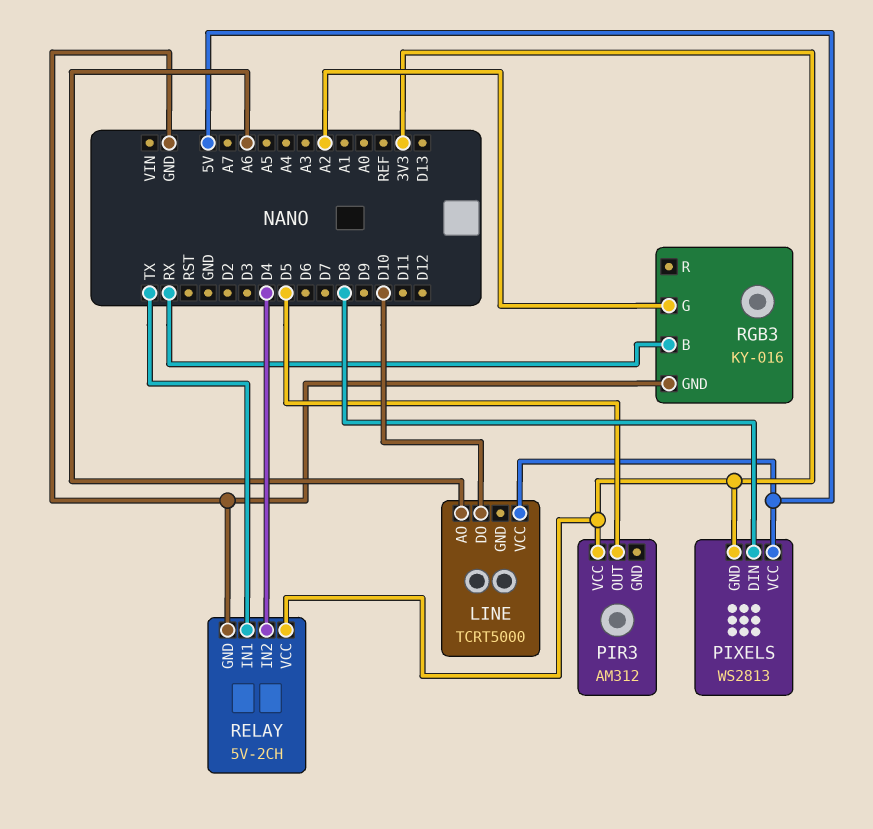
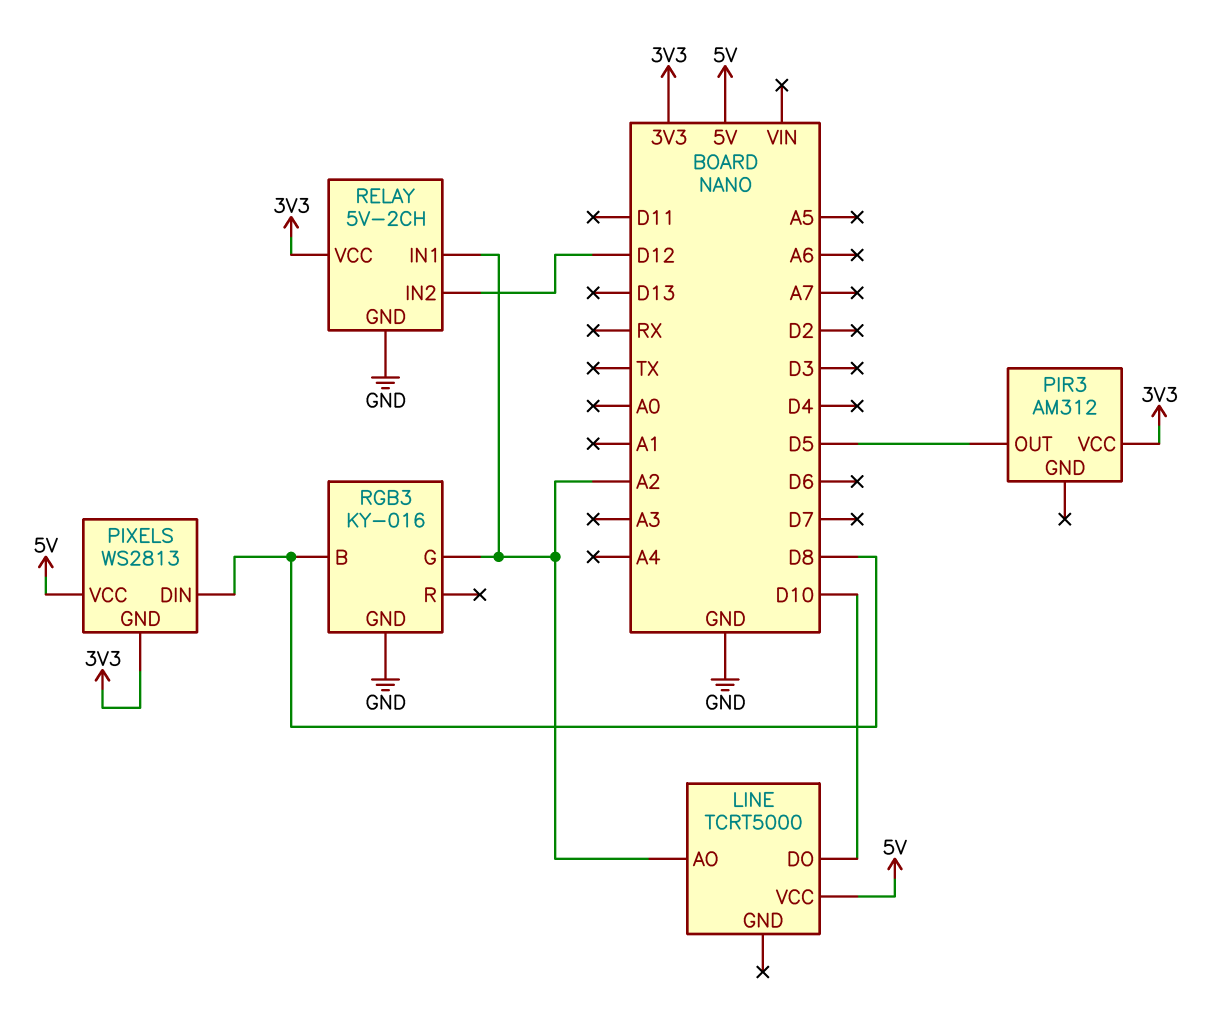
LINE pin AO: A6 -> A2
RELAY pin IN1: TX -> A2
RELAY pin IN2: D4 -> D12
RGB3 pin B: RX -> D8

